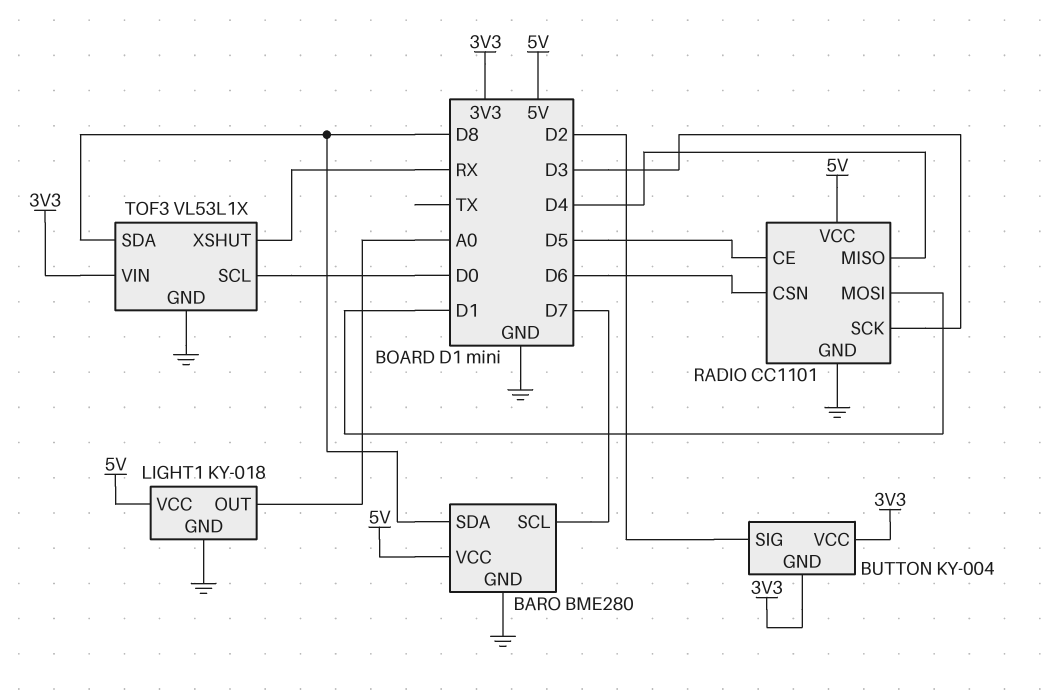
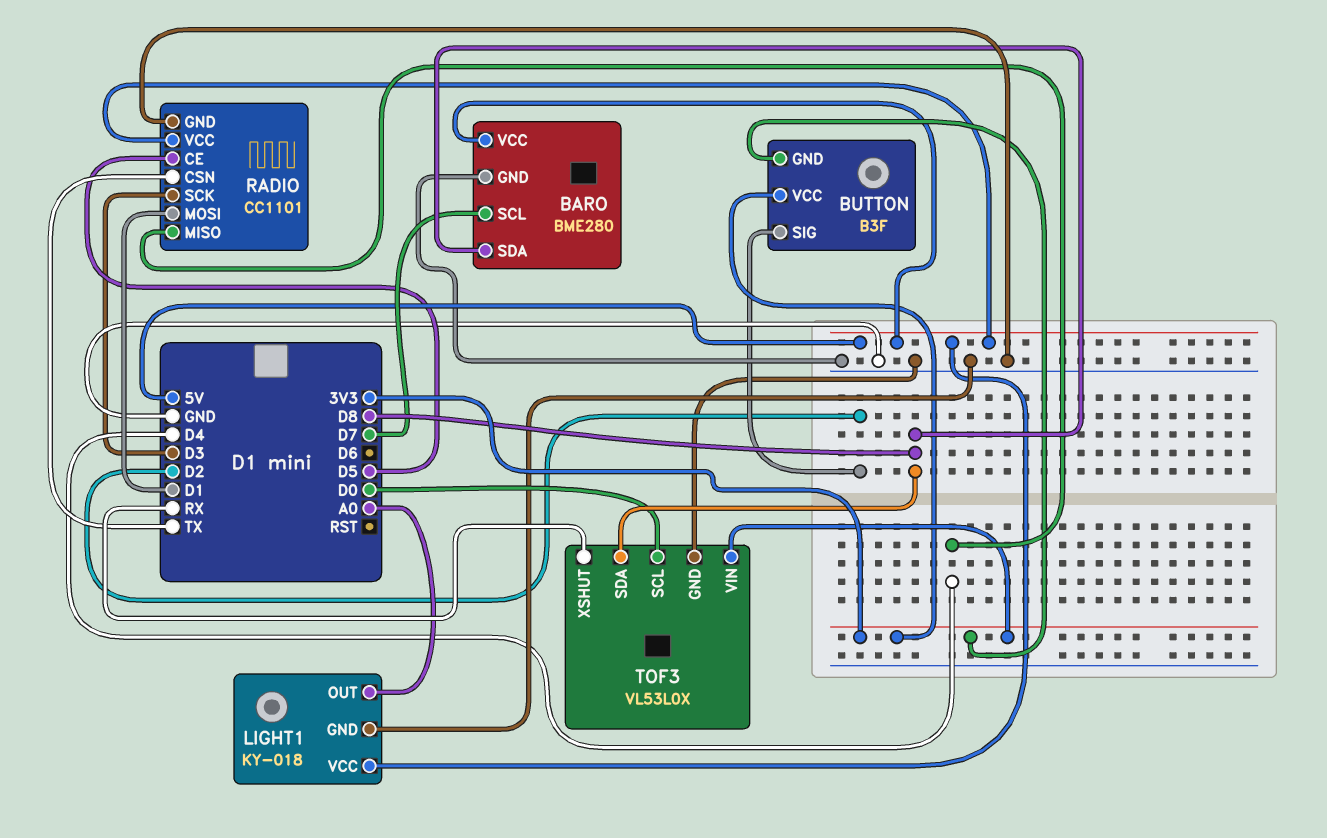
BUTTON: KY-004 -> B3F
RADIO pin CSN: D6 -> TX
TOF3: VL53L1X -> VL53L0X

